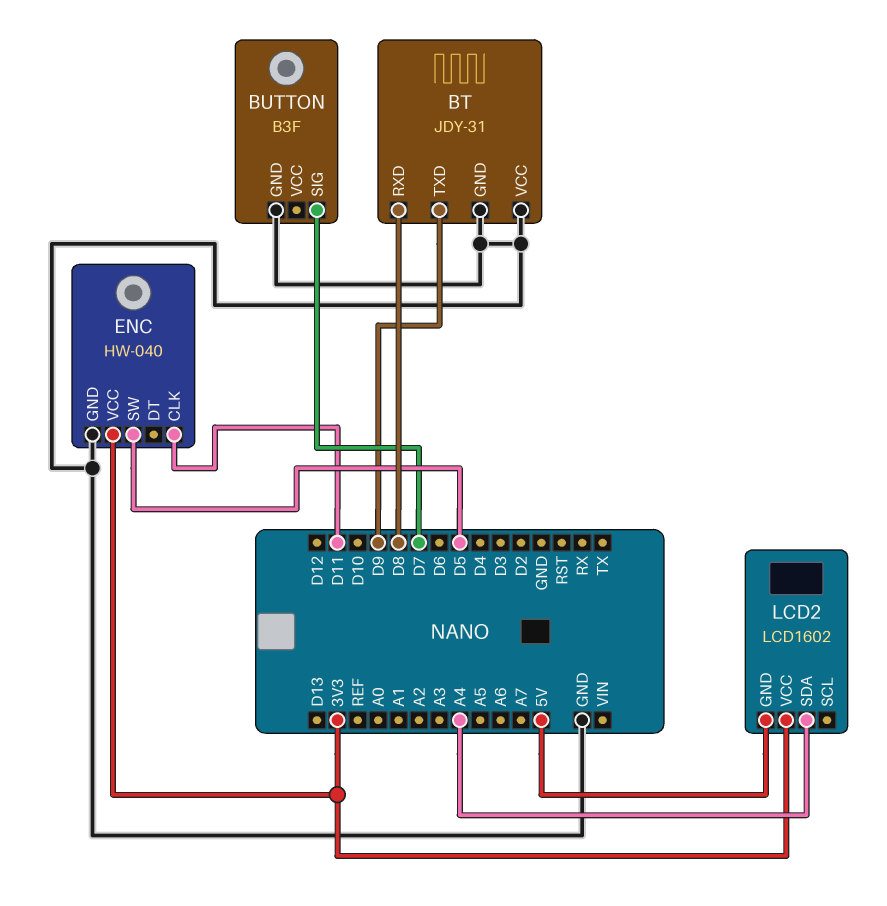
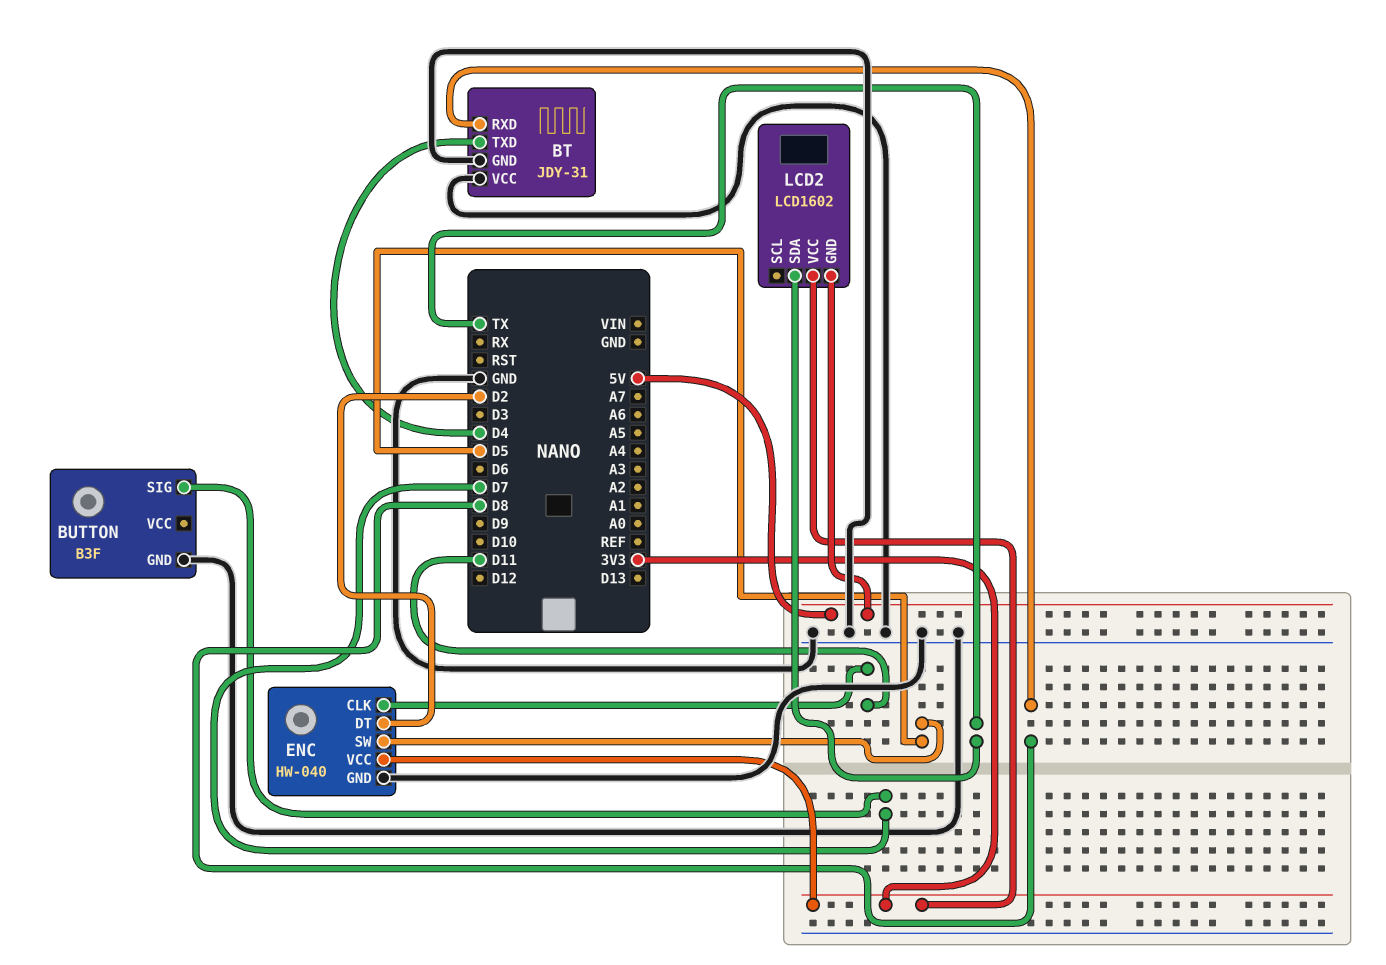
BT pin TXD: D9 -> D4
ENC pin DT: none -> D2
LCD2 pin SDA: A4 -> TX

